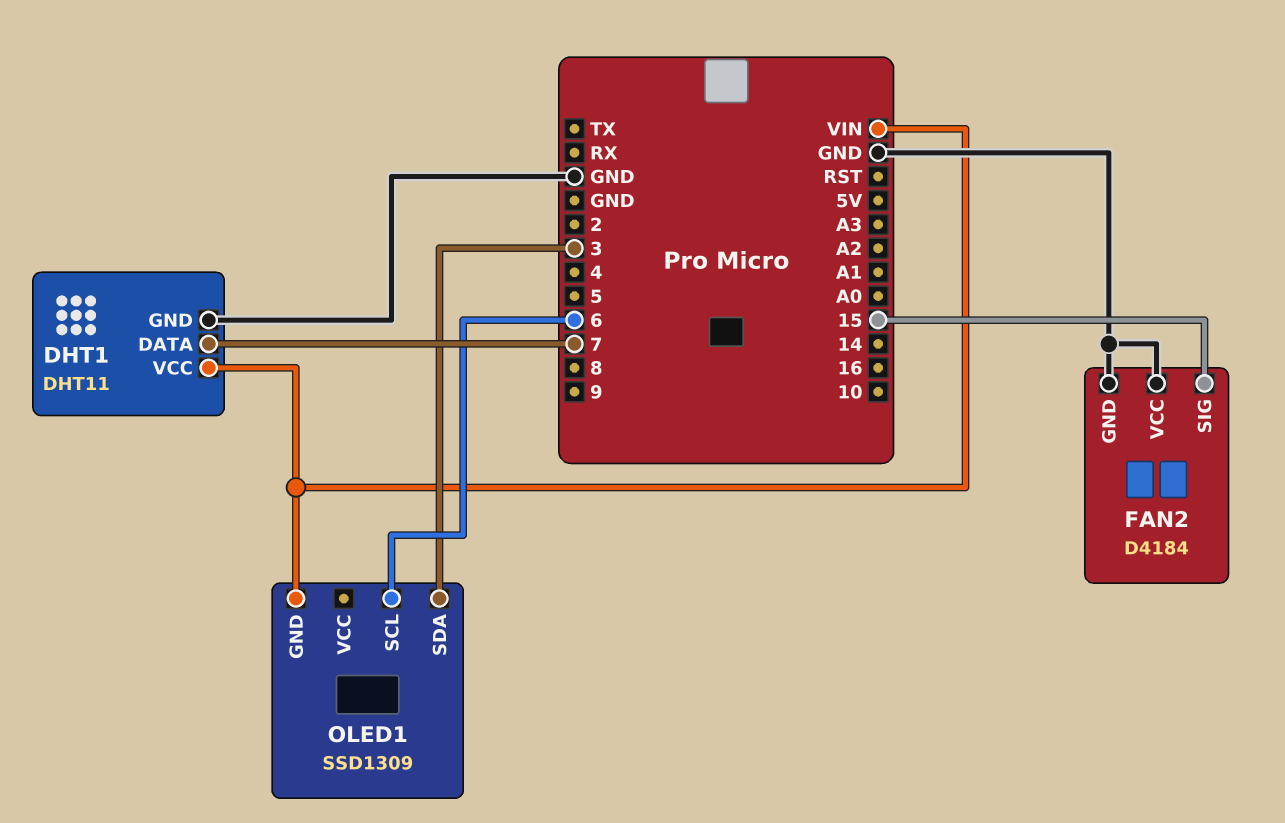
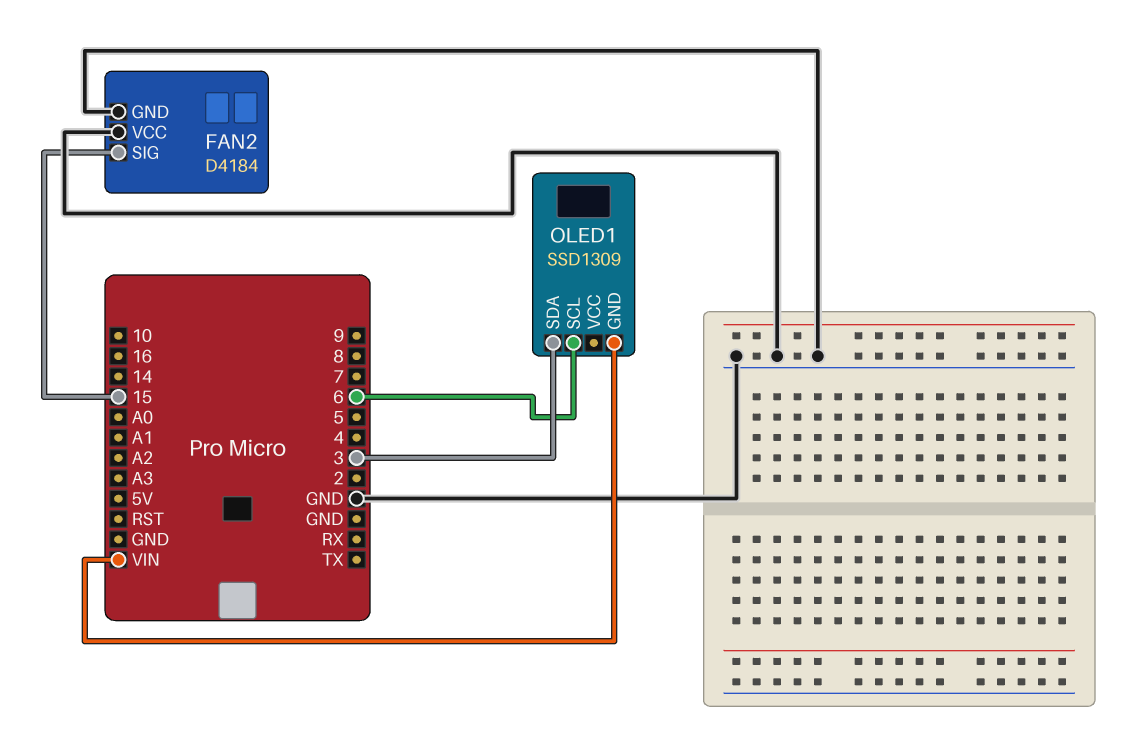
DHT1: DHT11 -> none
DHT1 pin DATA: 7 -> none
DHT1 pin GND: GND -> none
DHT1 pin VCC: VIN -> none

